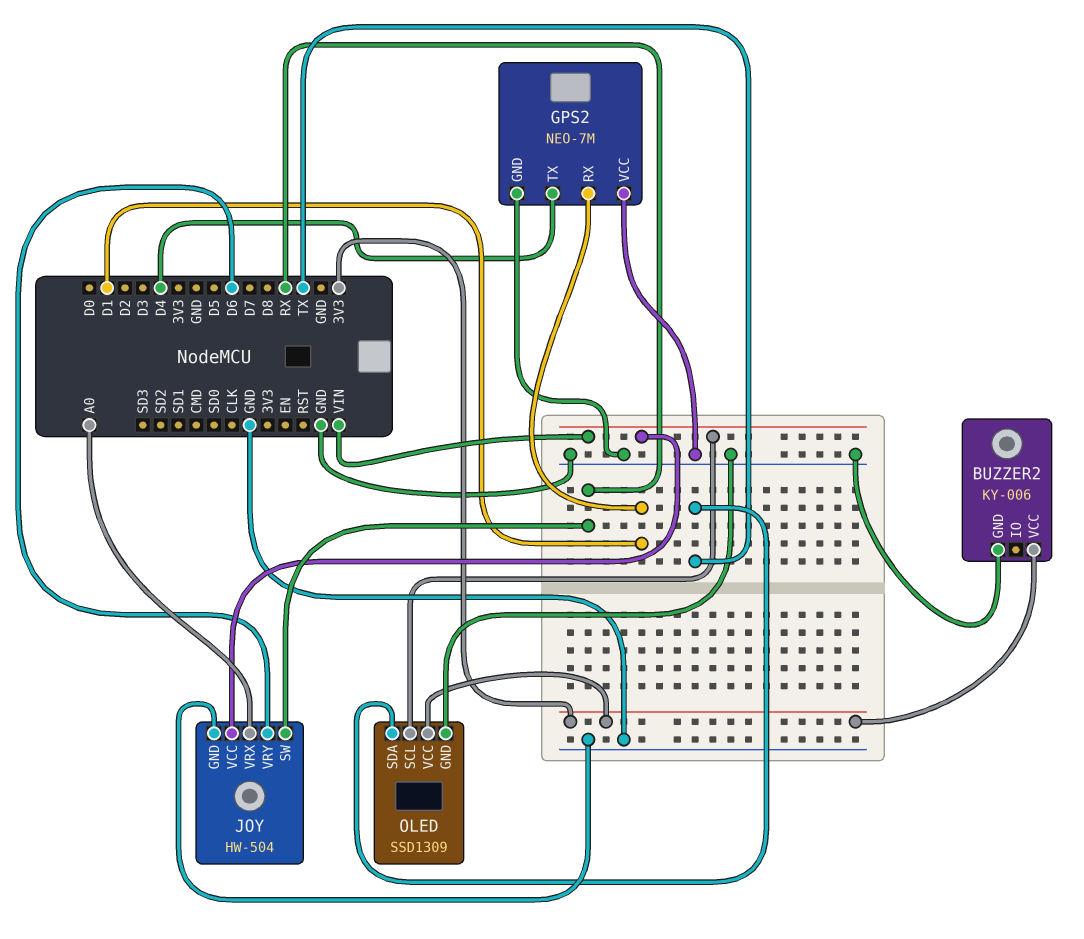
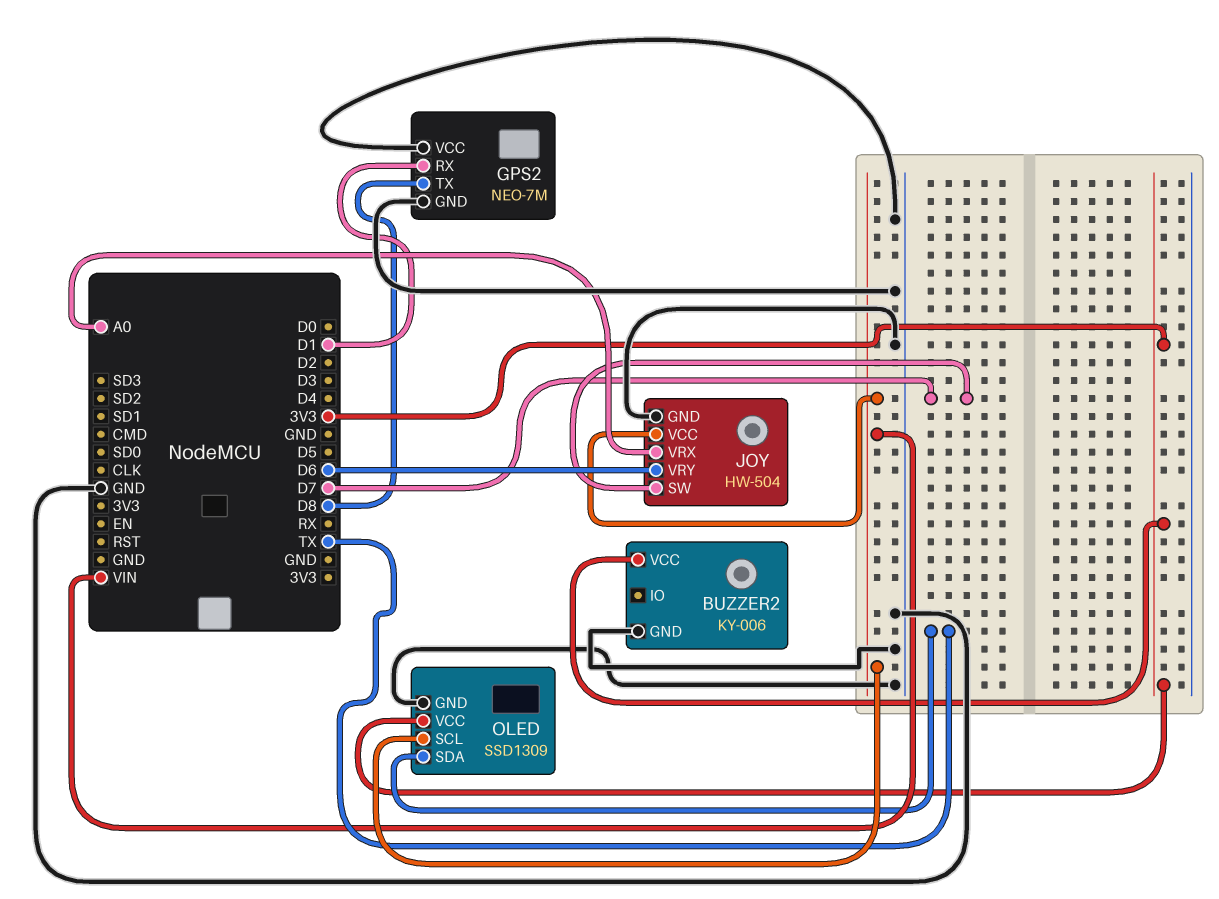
GPS2 pin TX: D4 -> D8
JOY pin SW: RX -> D7

